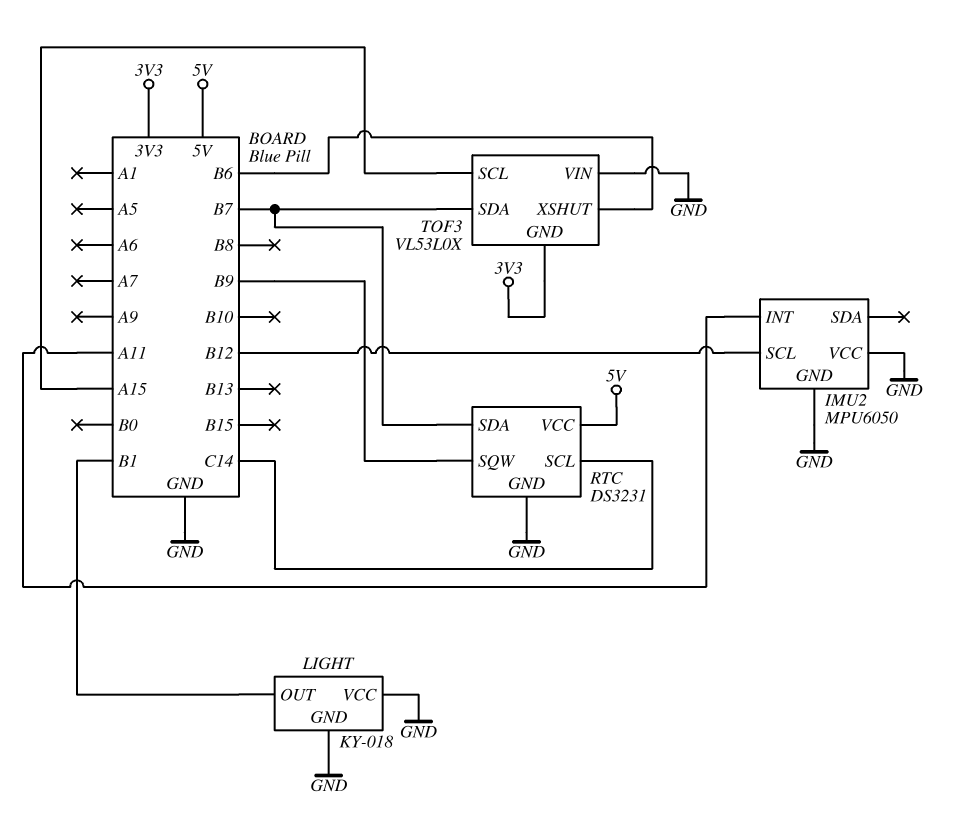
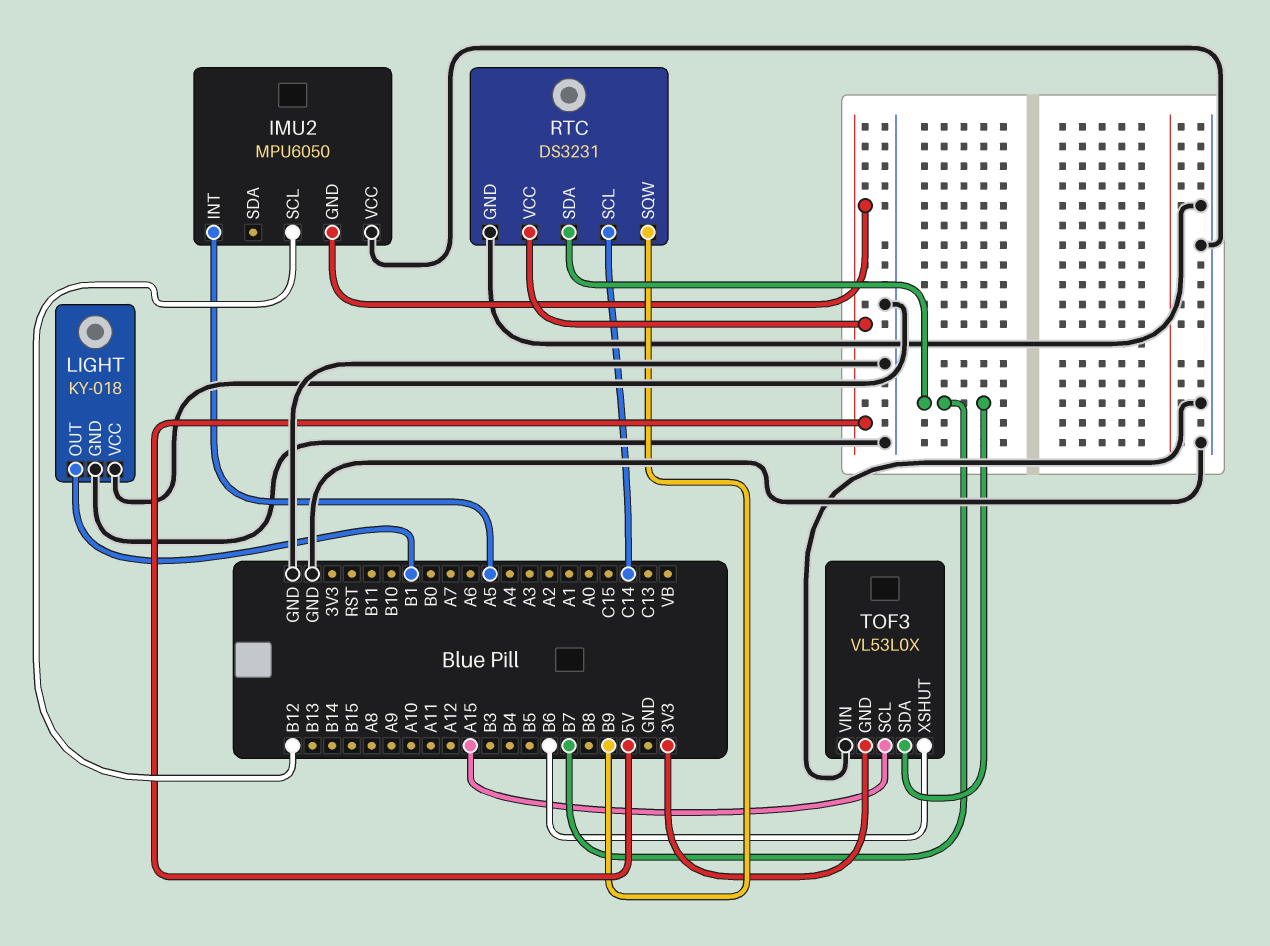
IMU2 pin GND: GND -> 5V
IMU2 pin INT: A11 -> A5

